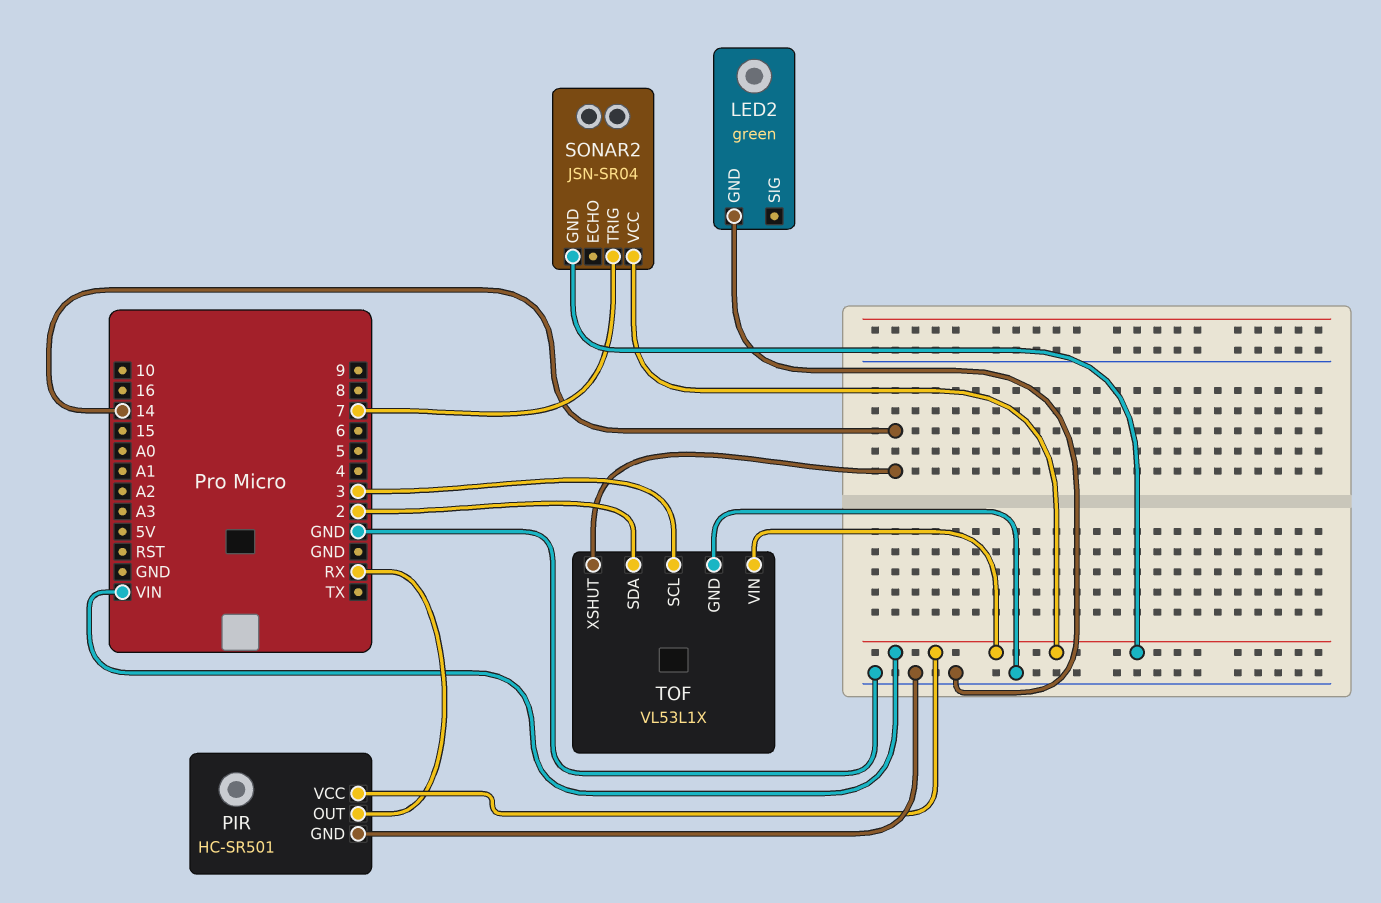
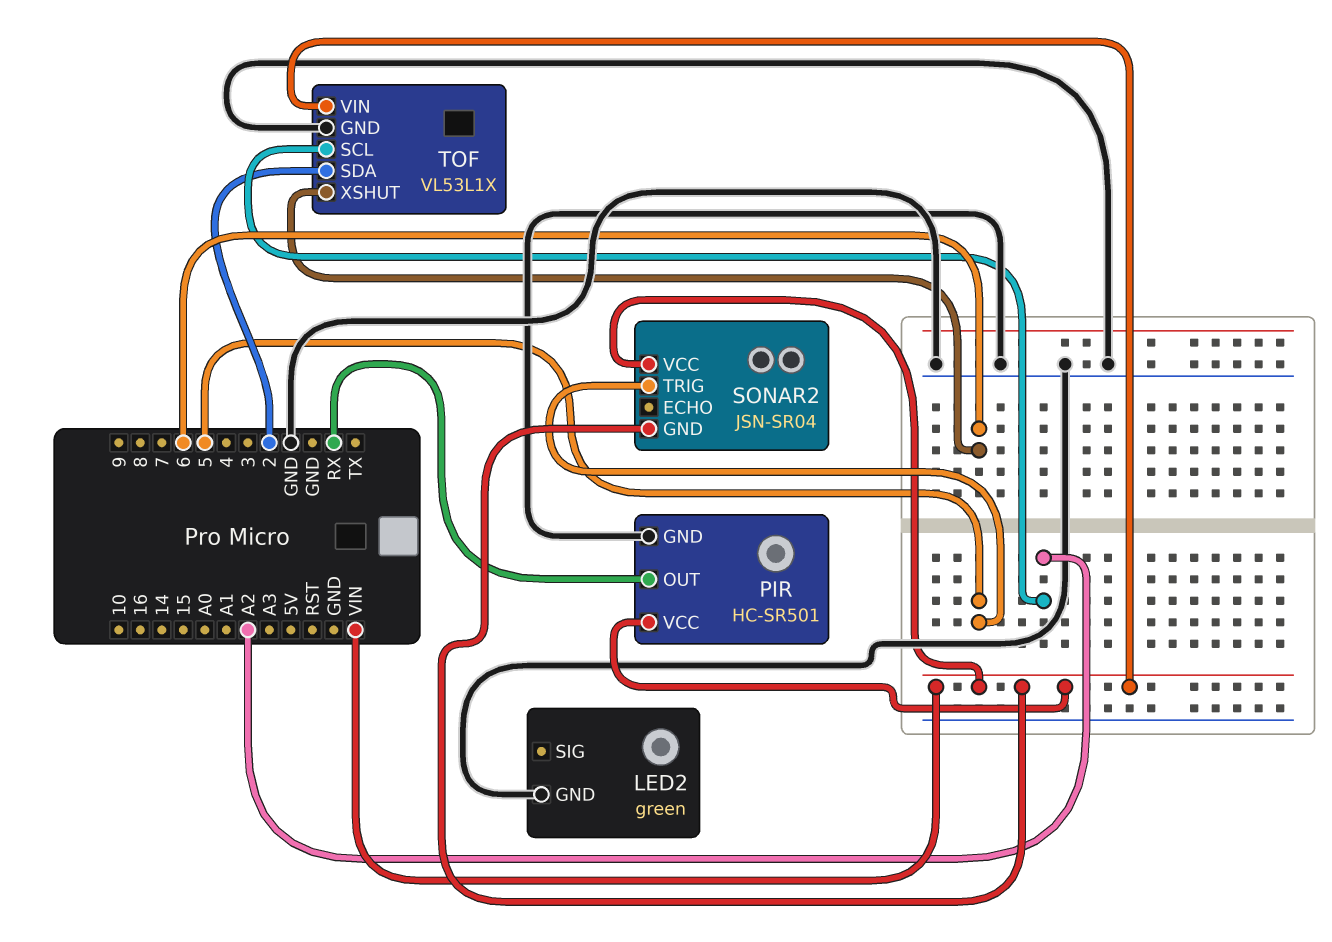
SONAR2 pin TRIG: 7 -> 5
TOF pin SCL: 3 -> A2
TOF pin XSHUT: 14 -> 6

